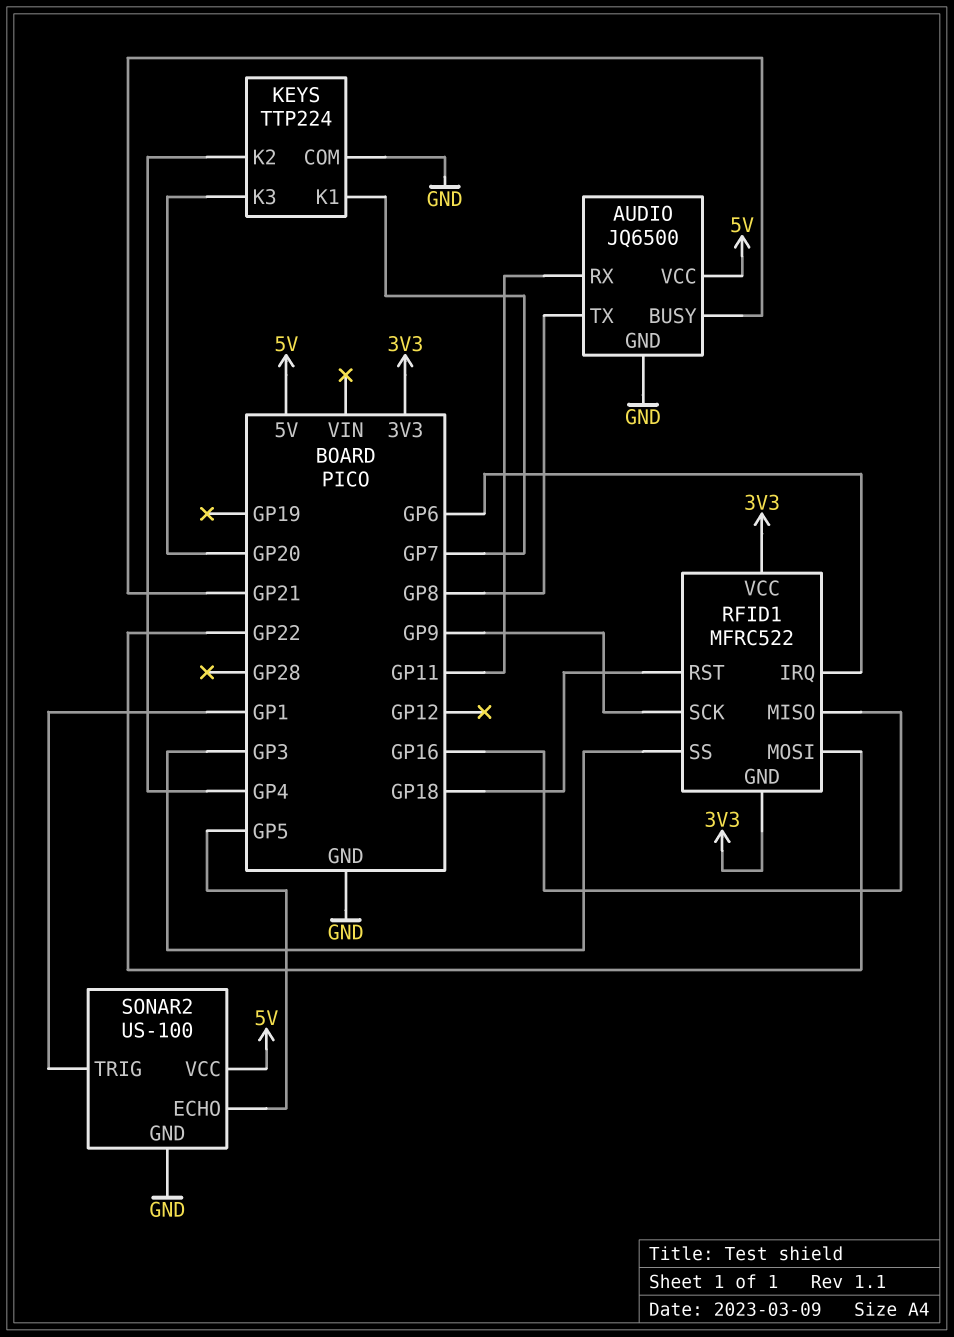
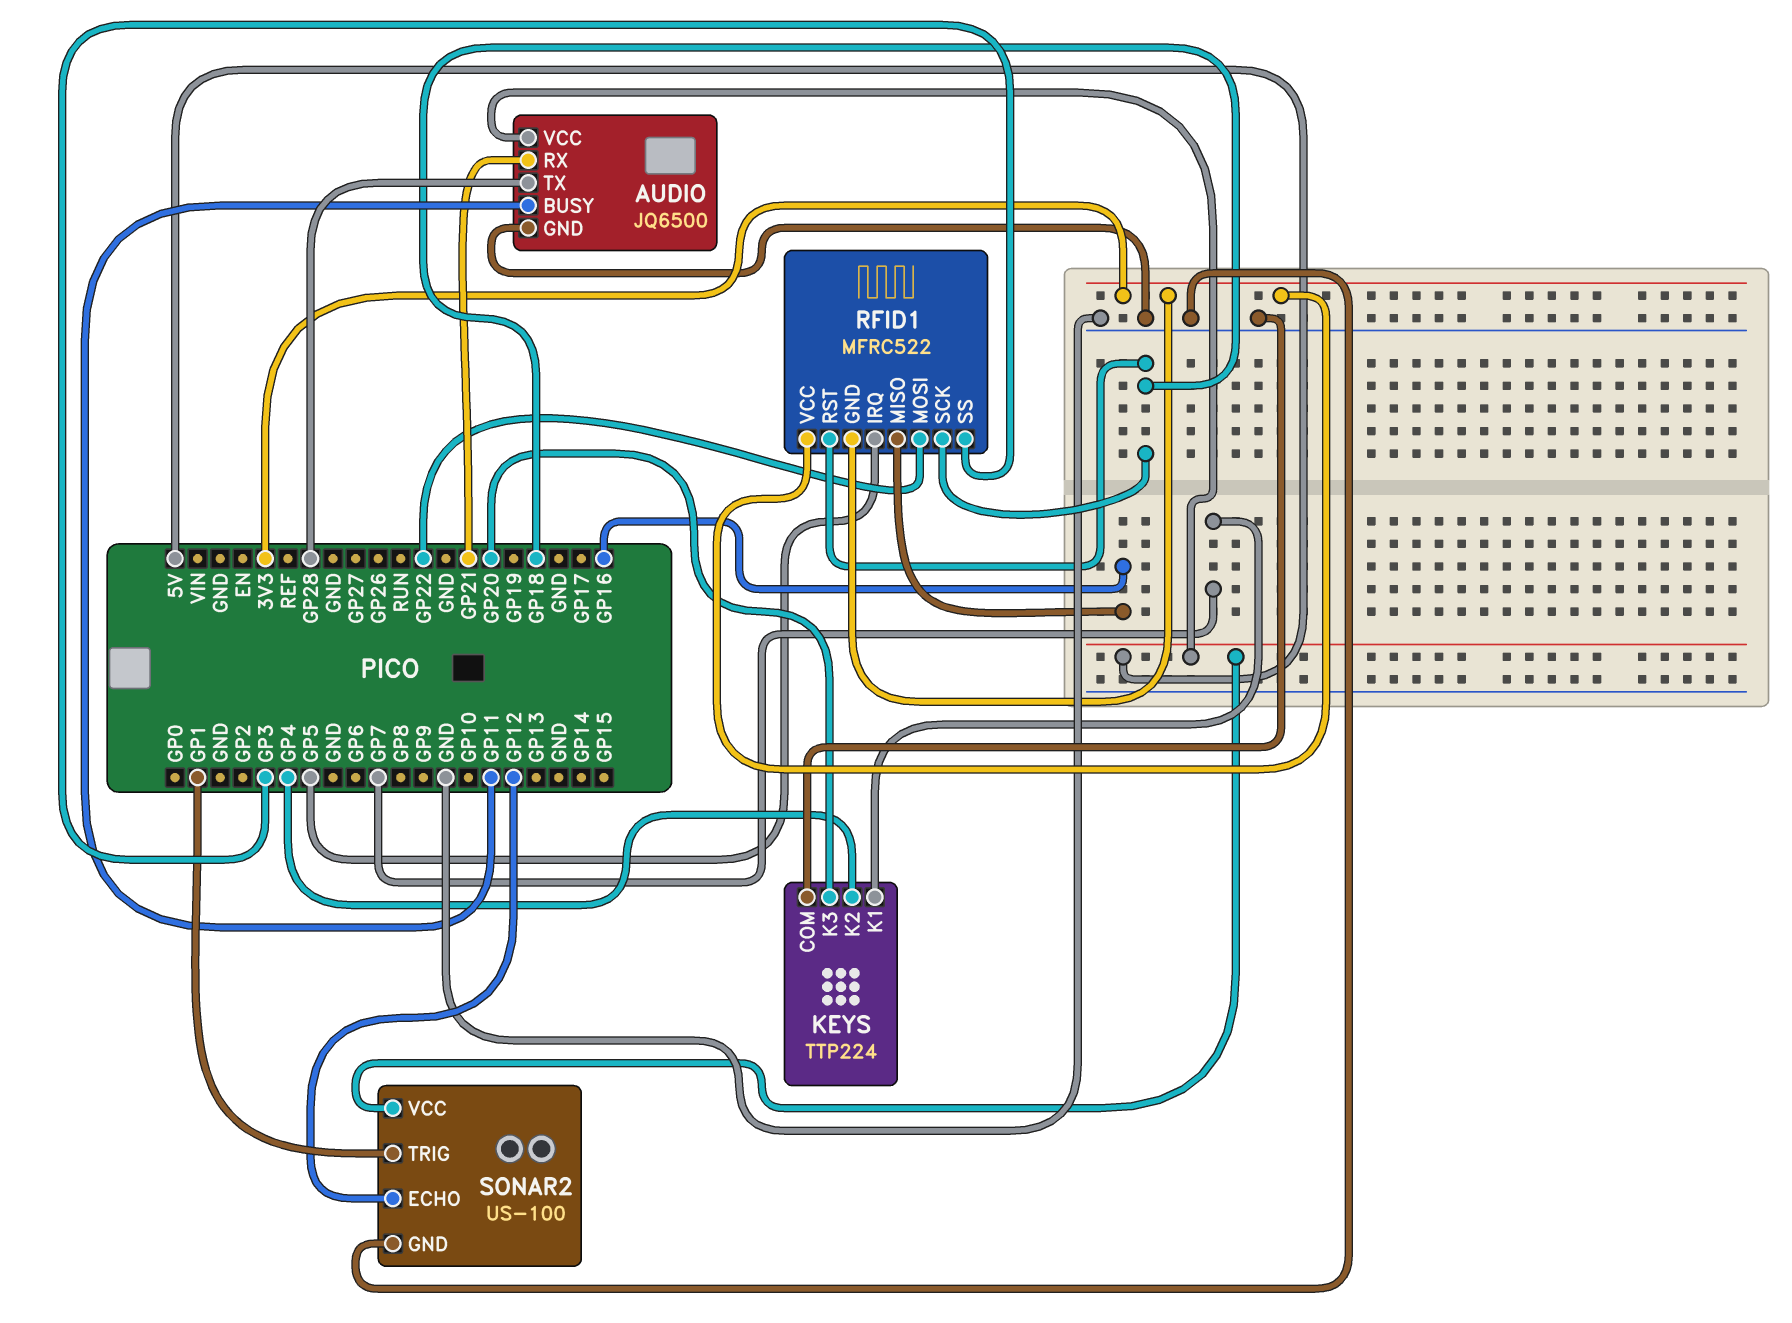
AUDIO pin BUSY: GP21 -> GP11
AUDIO pin RX: GP11 -> GP21
AUDIO pin TX: GP8 -> GP28
RFID1 pin IRQ: GP6 -> GP5
RFID1 pin SCK: GP9 -> GP18
SONAR2 pin ECHO: GP5 -> GP12

